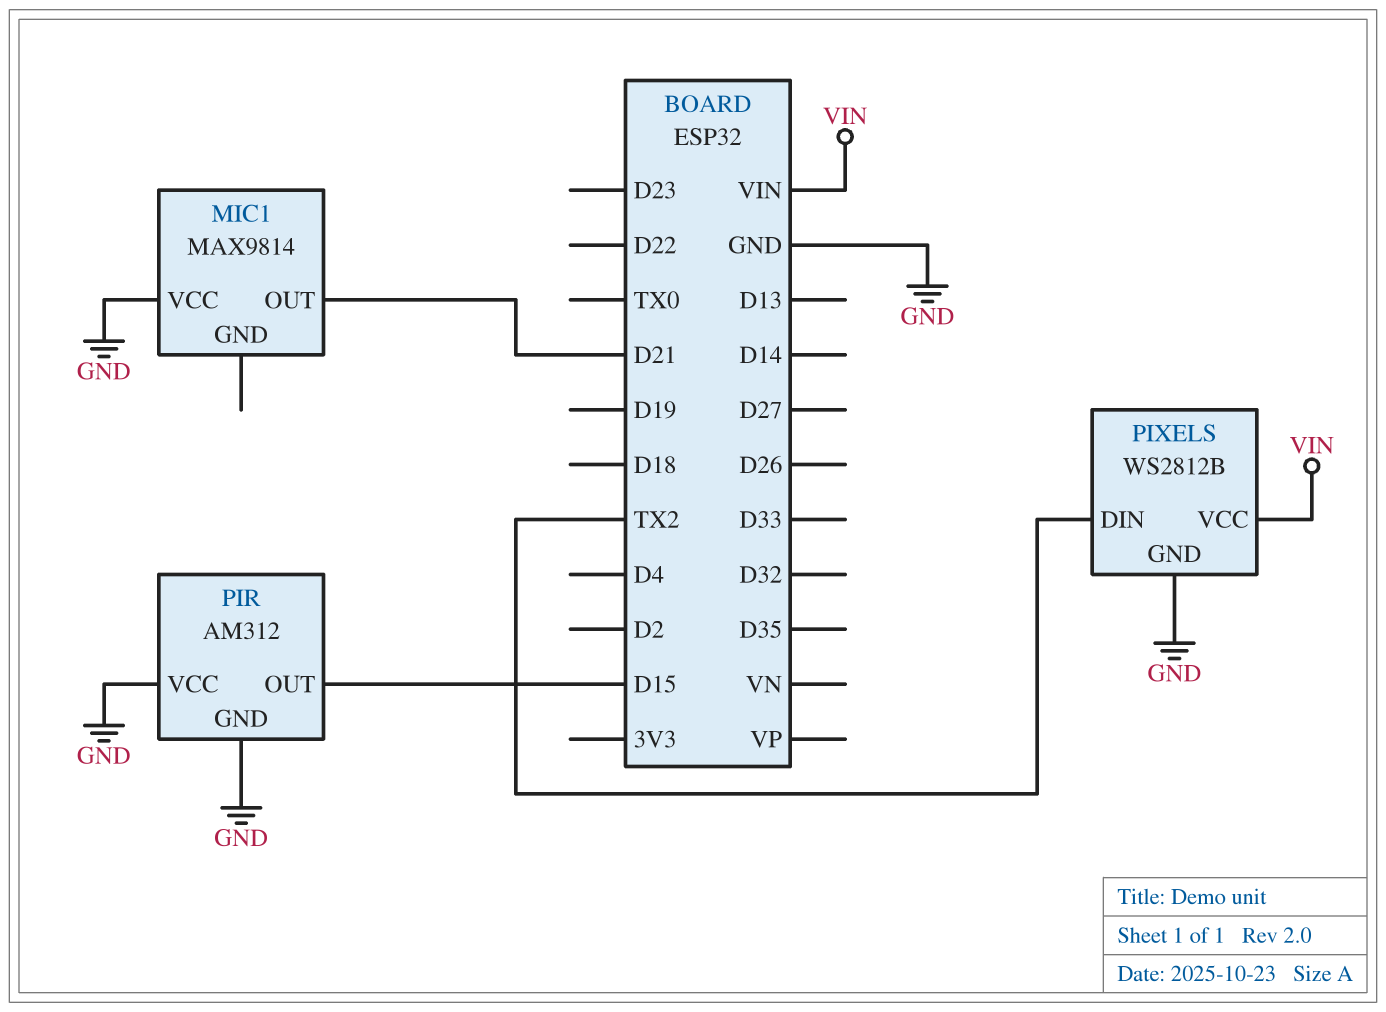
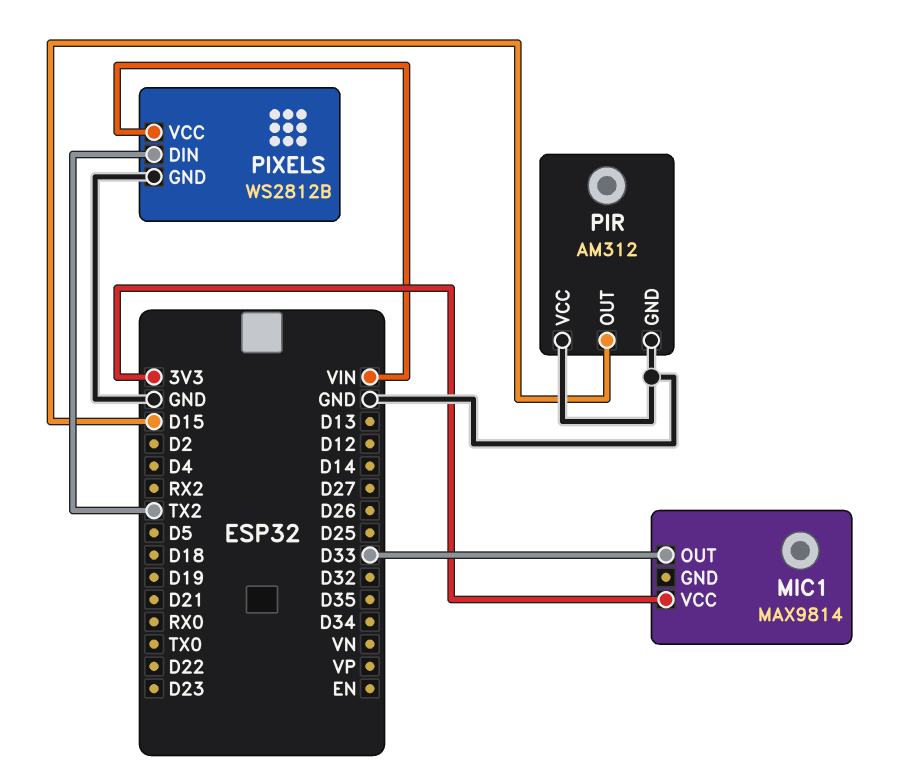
MIC1 pin OUT: D21 -> D33
MIC1 pin VCC: GND -> 3V3

